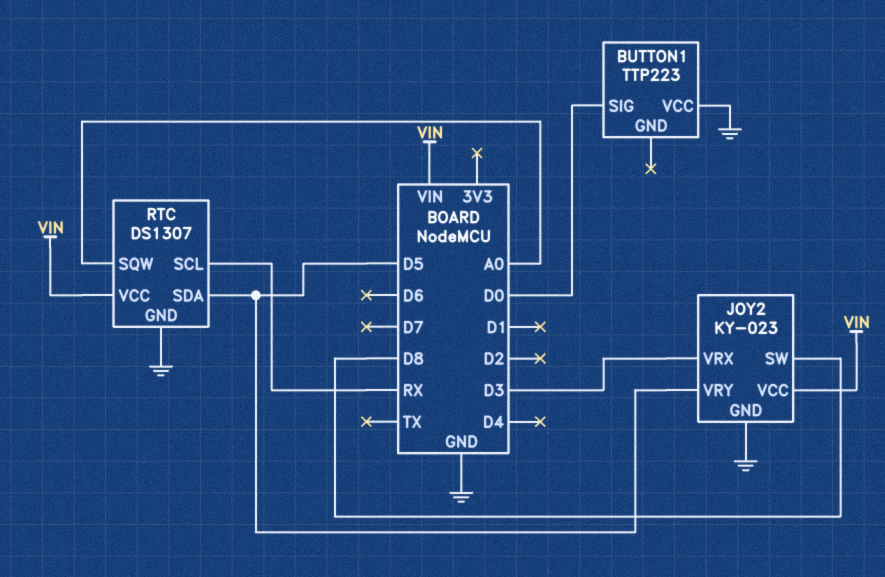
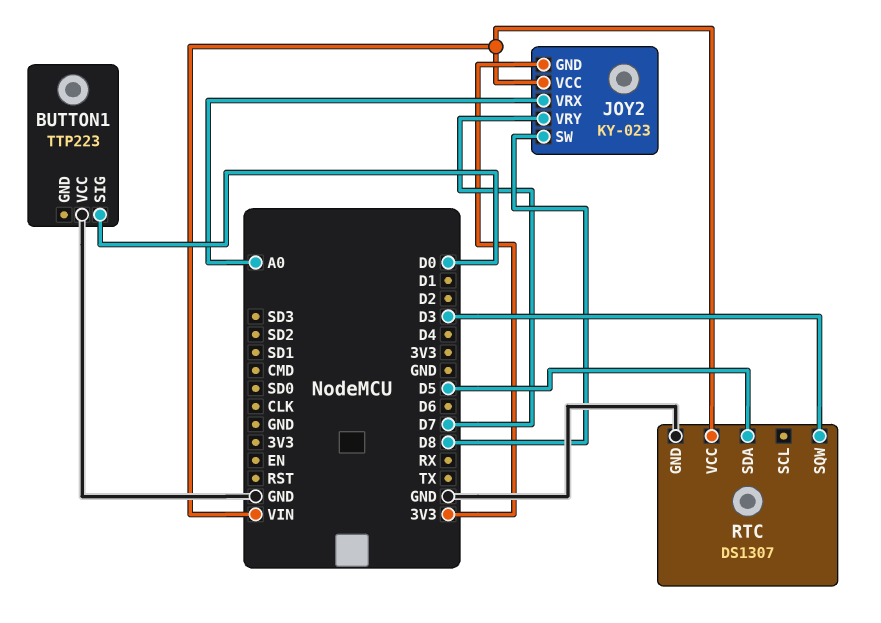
JOY2 pin GND: GND -> 3V3
JOY2 pin VRX: D3 -> A0
JOY2 pin VRY: D5 -> D7
RTC pin SCL: RX -> none
RTC pin SQW: A0 -> D3

